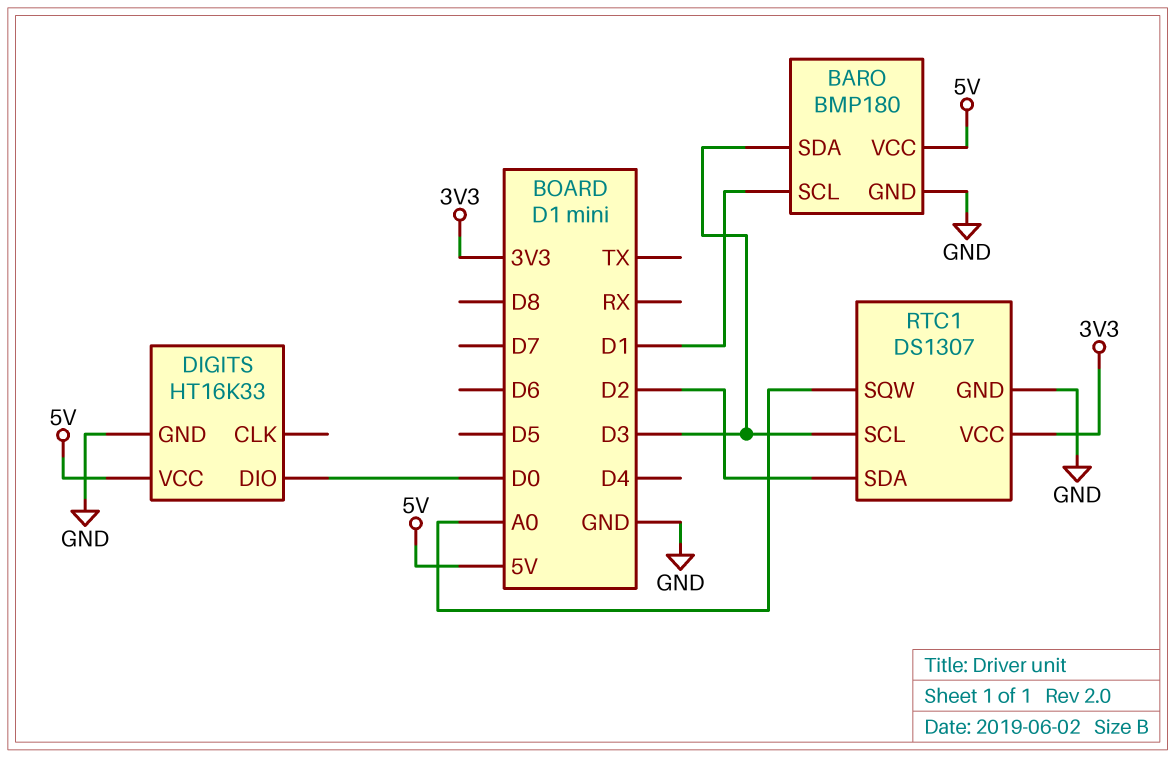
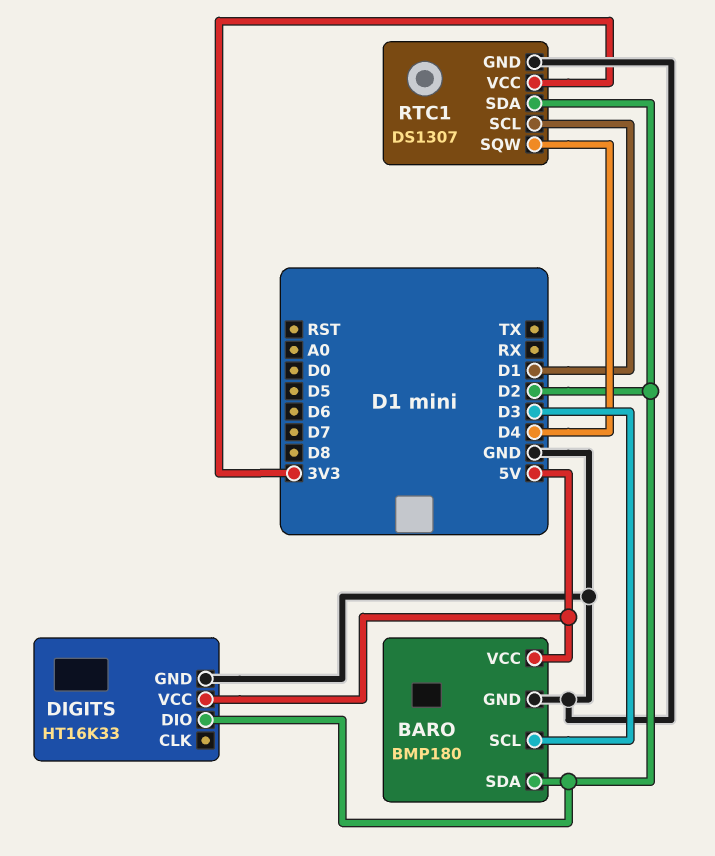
BARO pin SCL: D1 -> D3
BARO pin SDA: D3 -> D2
DIGITS pin DIO: D0 -> D2
RTC1 pin SCL: D3 -> D1
RTC1 pin SQW: A0 -> D4

